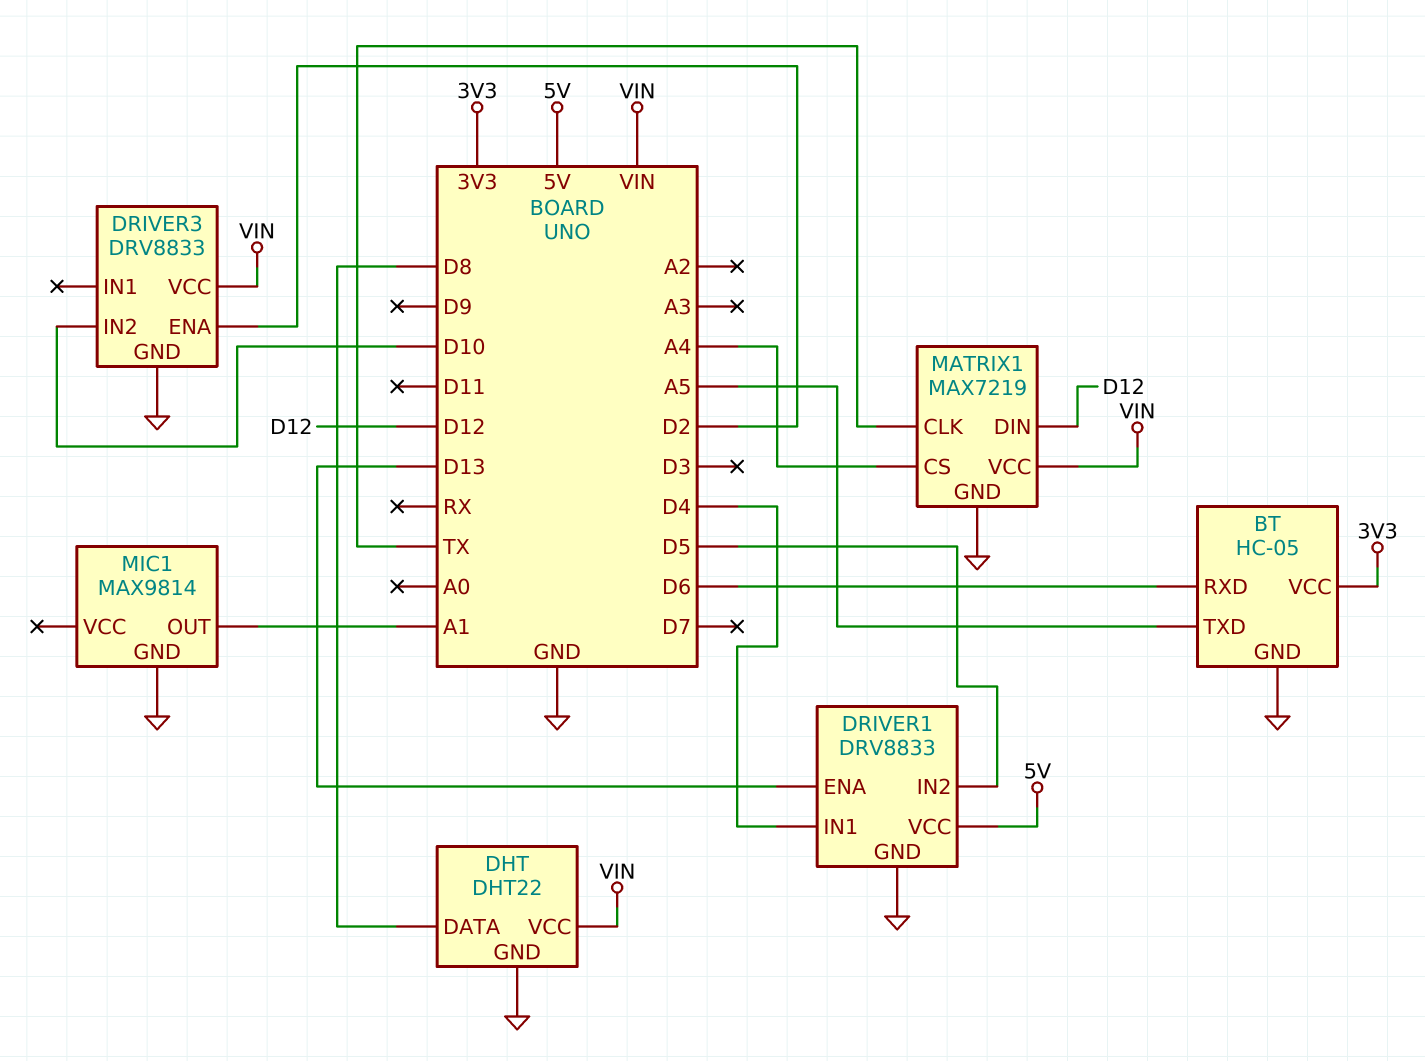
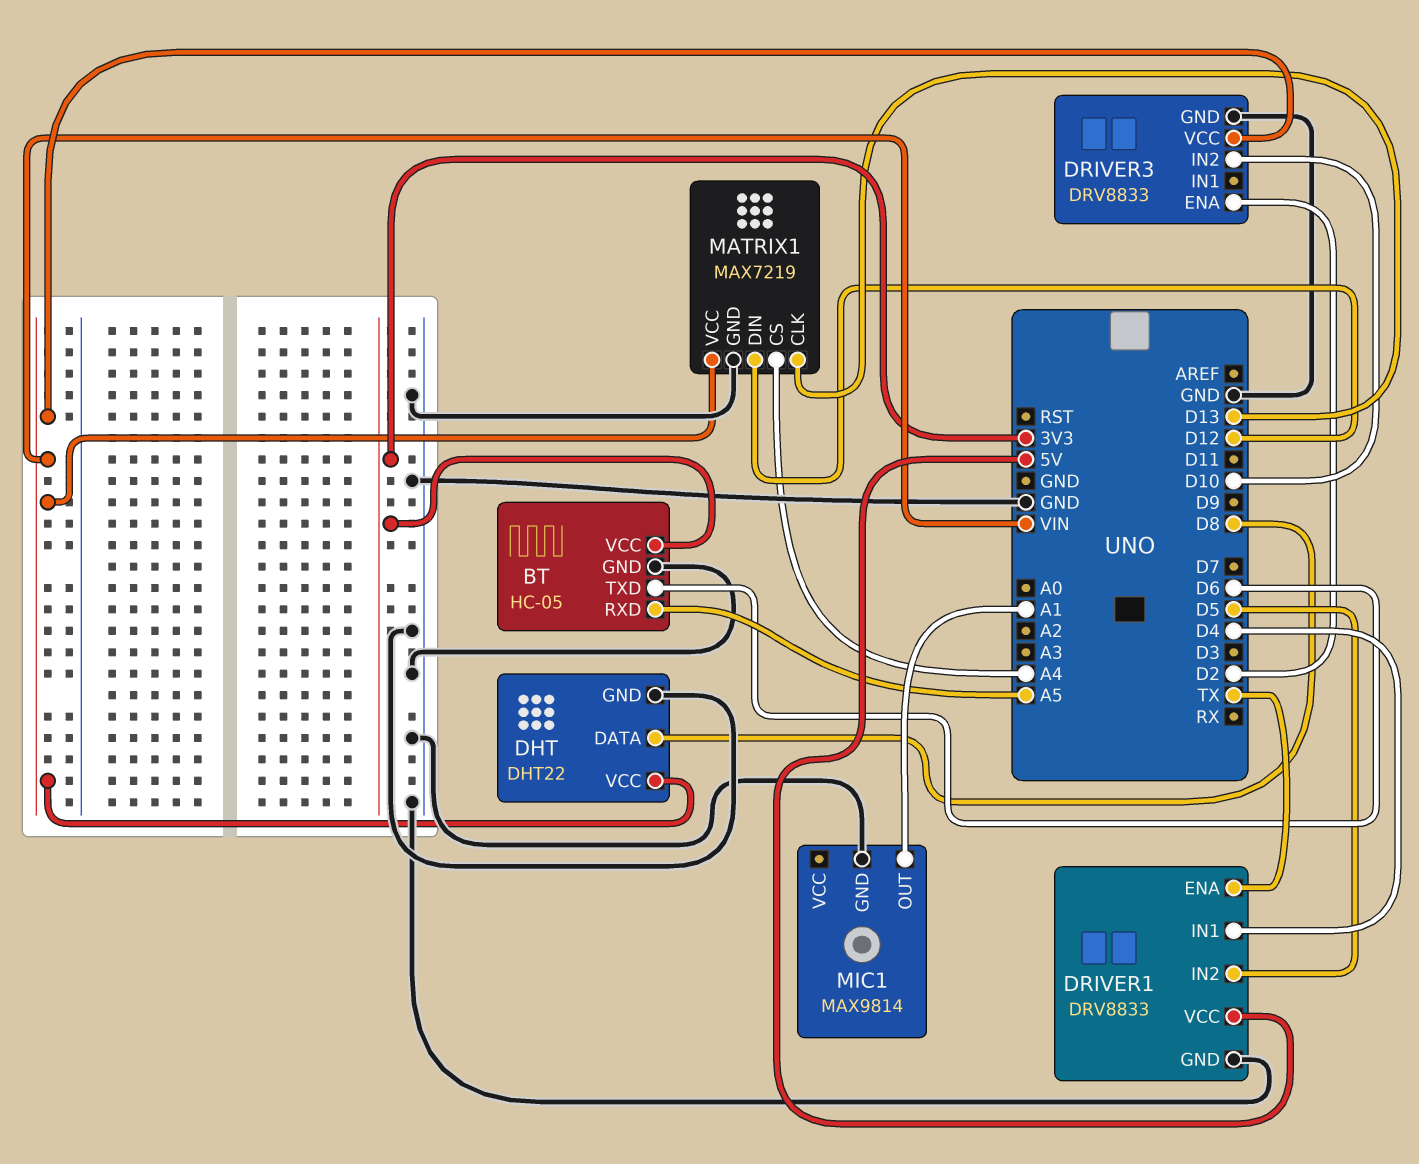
BT pin RXD: D6 -> A5
BT pin TXD: A5 -> D6
DRIVER1 pin ENA: D13 -> TX
MATRIX1 pin CLK: TX -> D13

